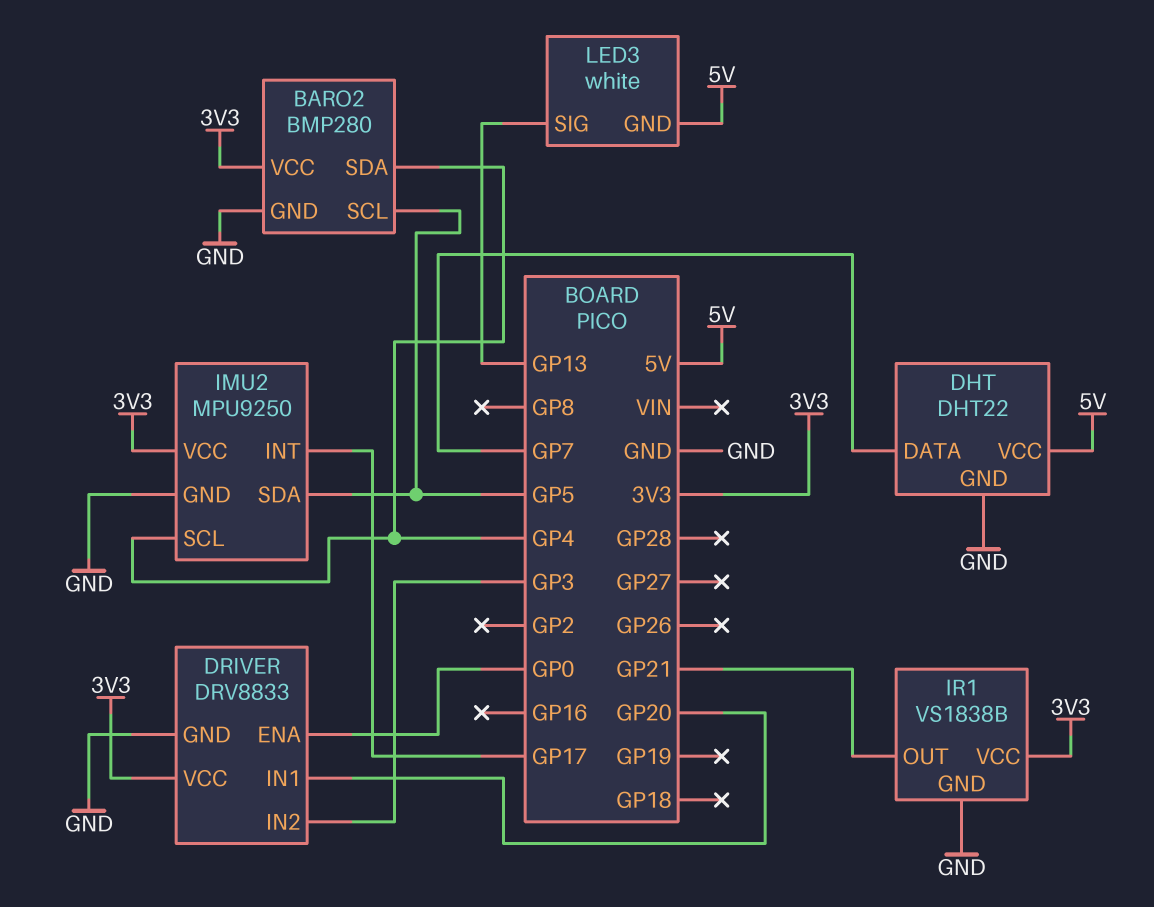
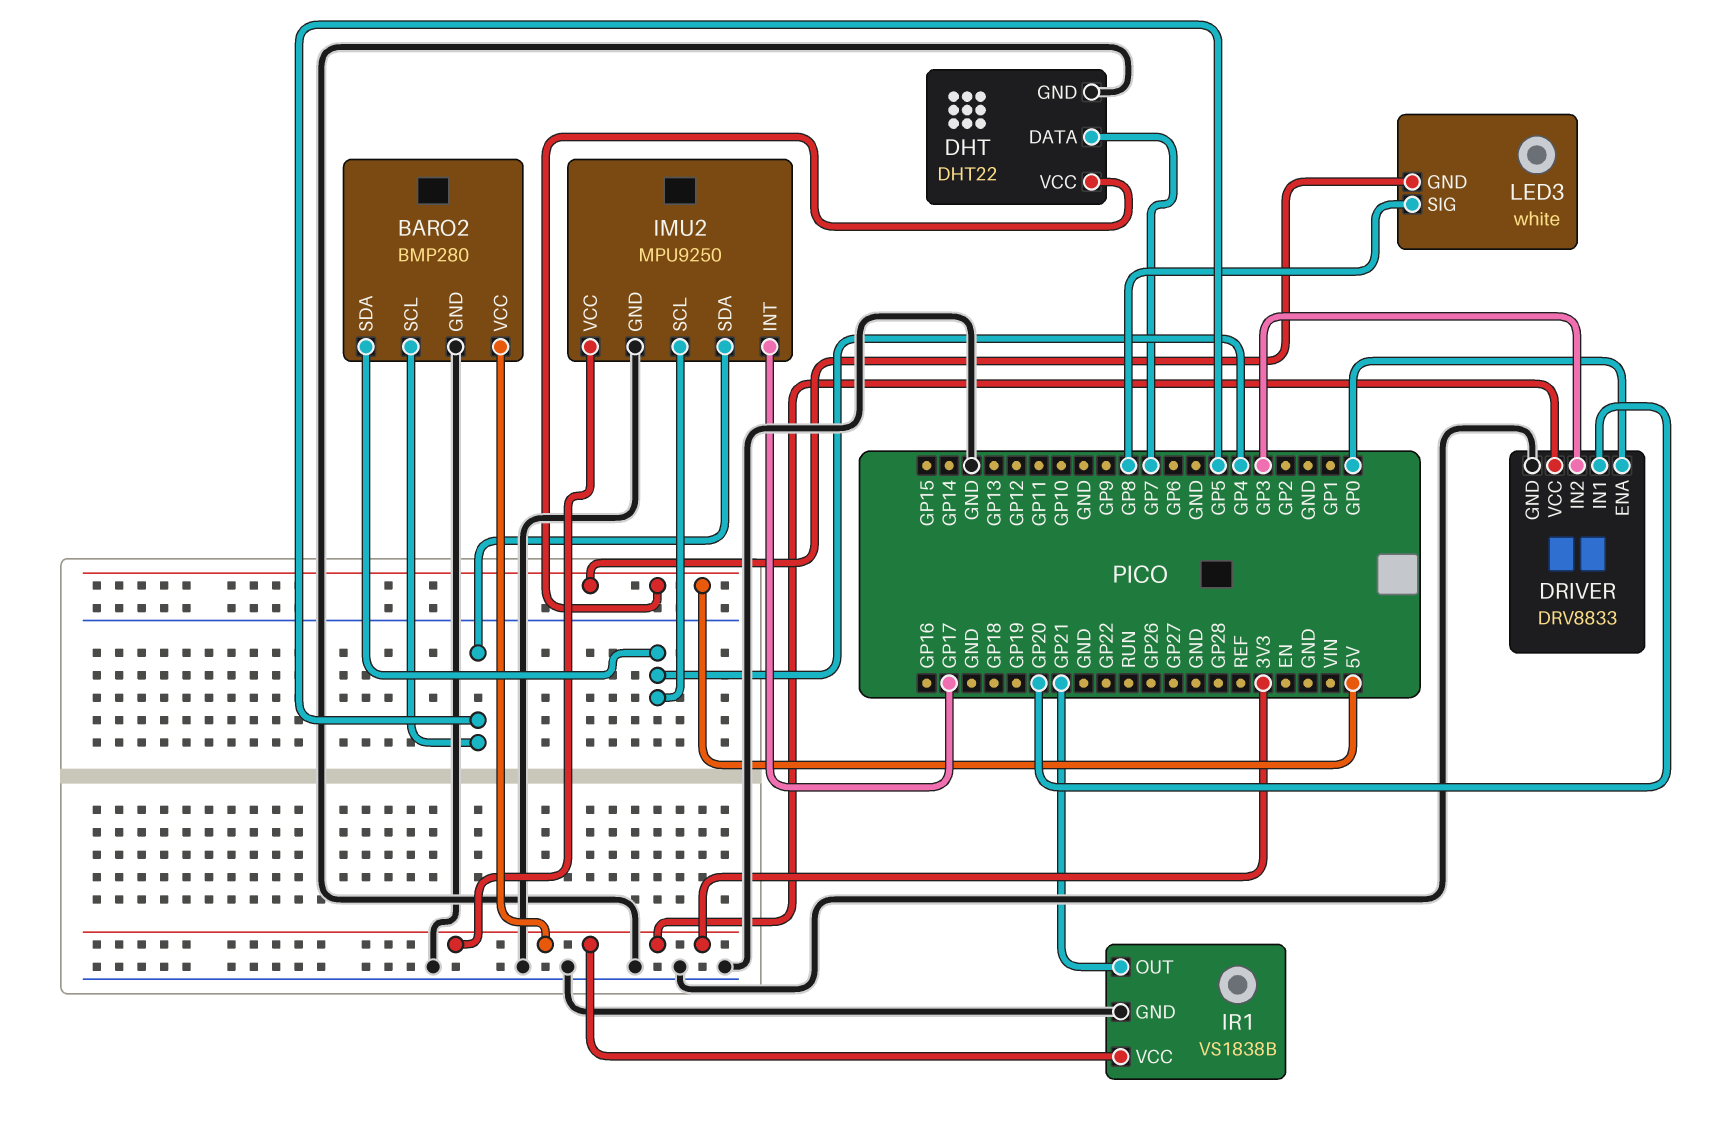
LED3 pin SIG: GP13 -> GP8

